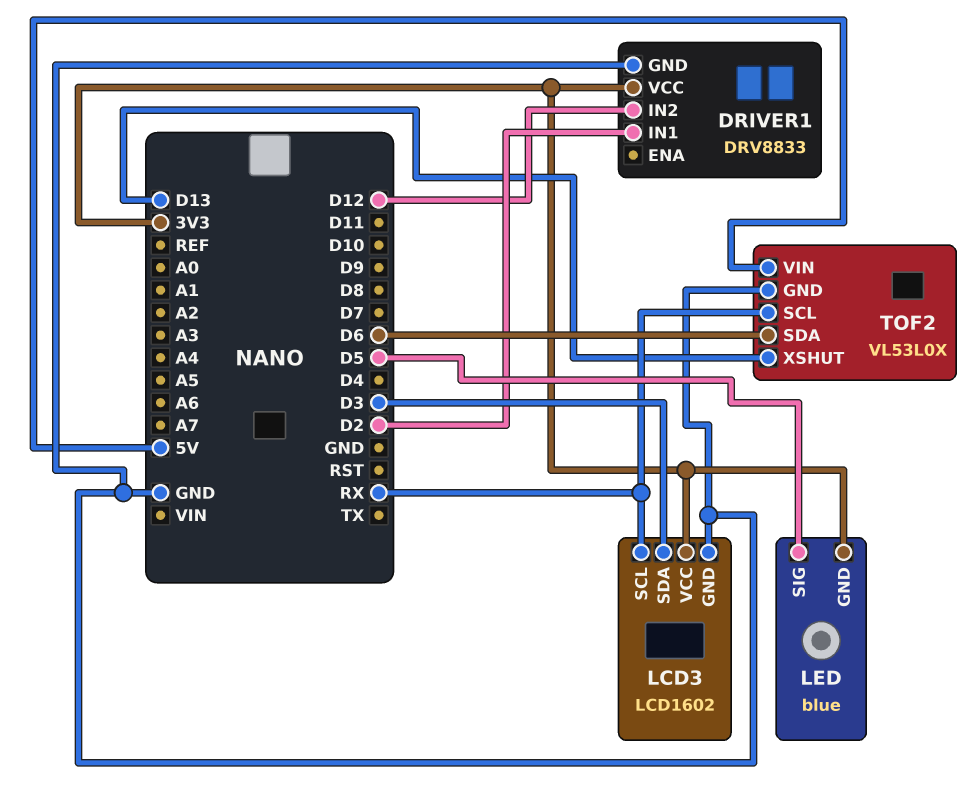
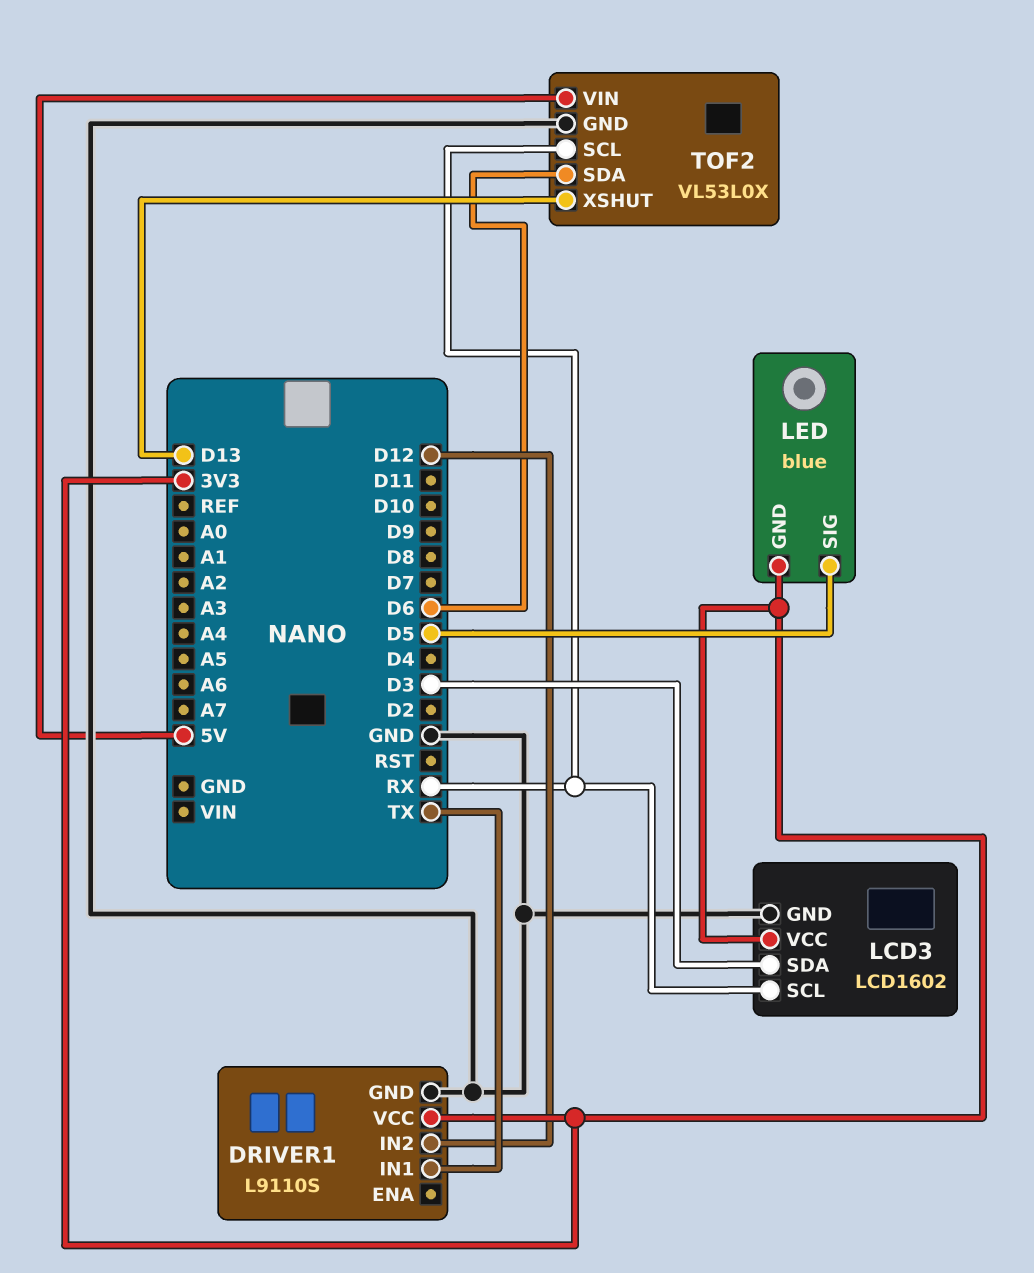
DRIVER1: DRV8833 -> L9110S
DRIVER1 pin IN1: D2 -> TX

